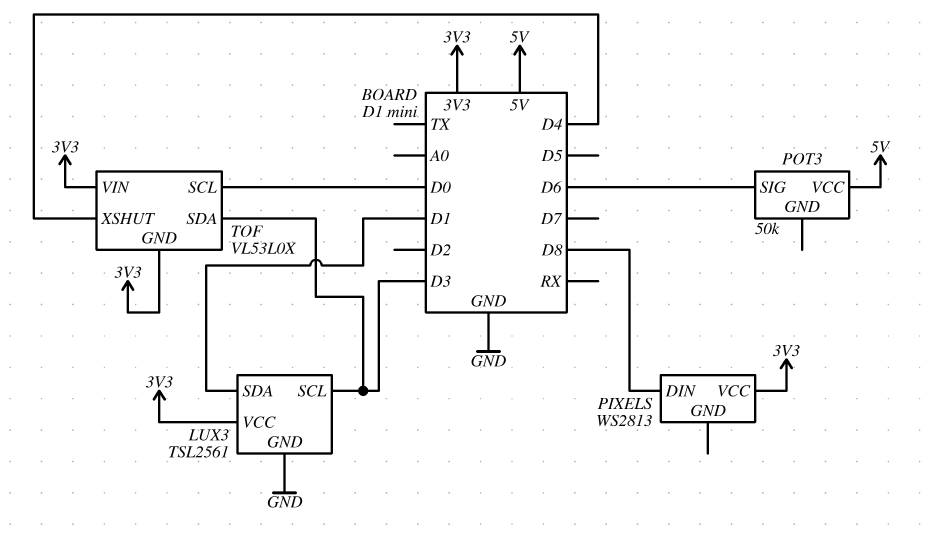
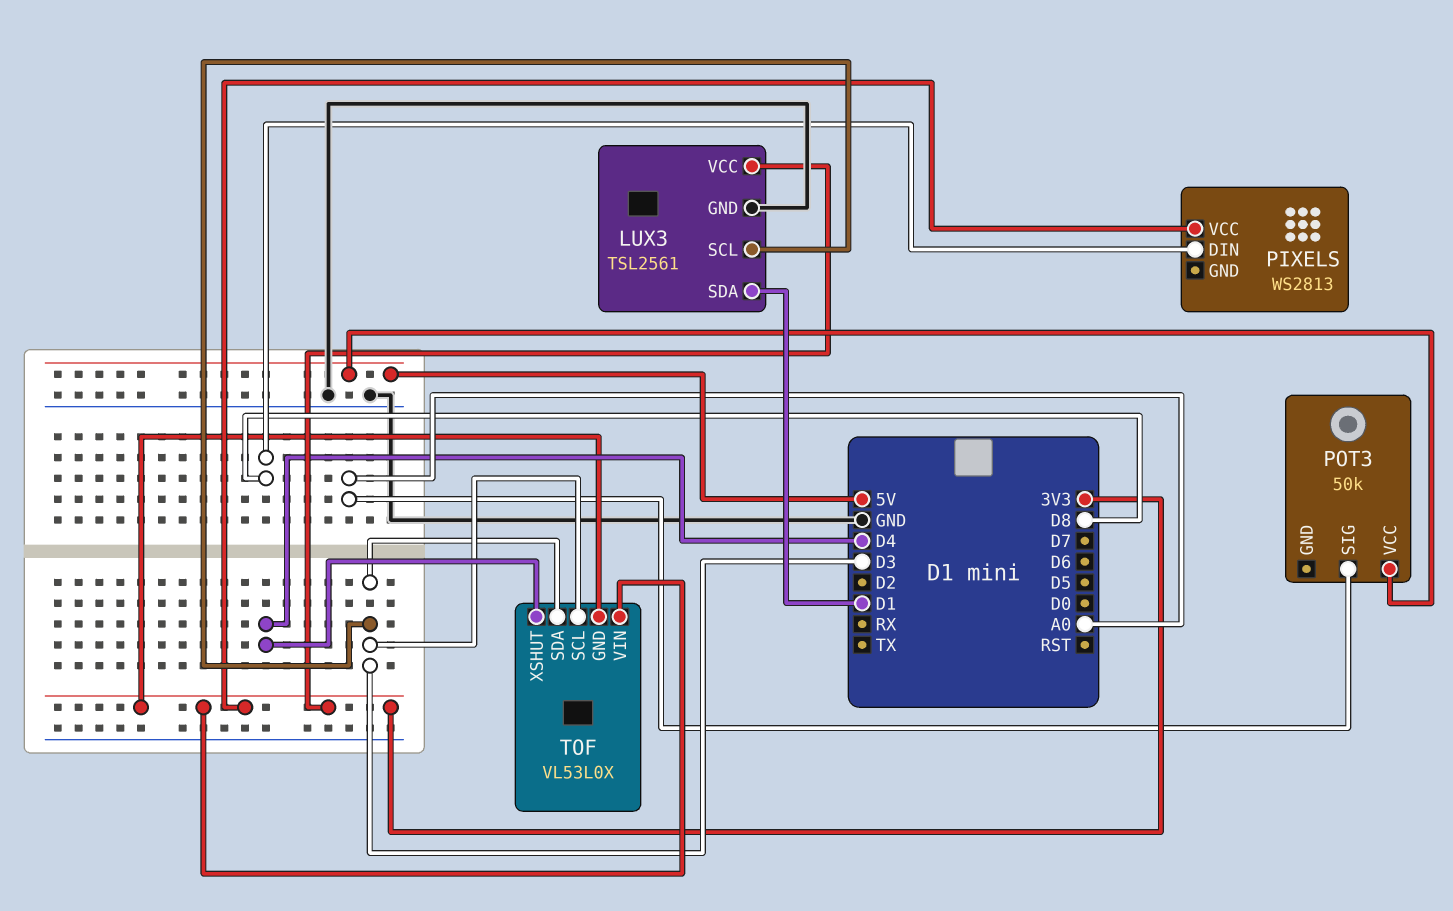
POT3 pin SIG: D6 -> A0
TOF pin SCL: D0 -> D3

